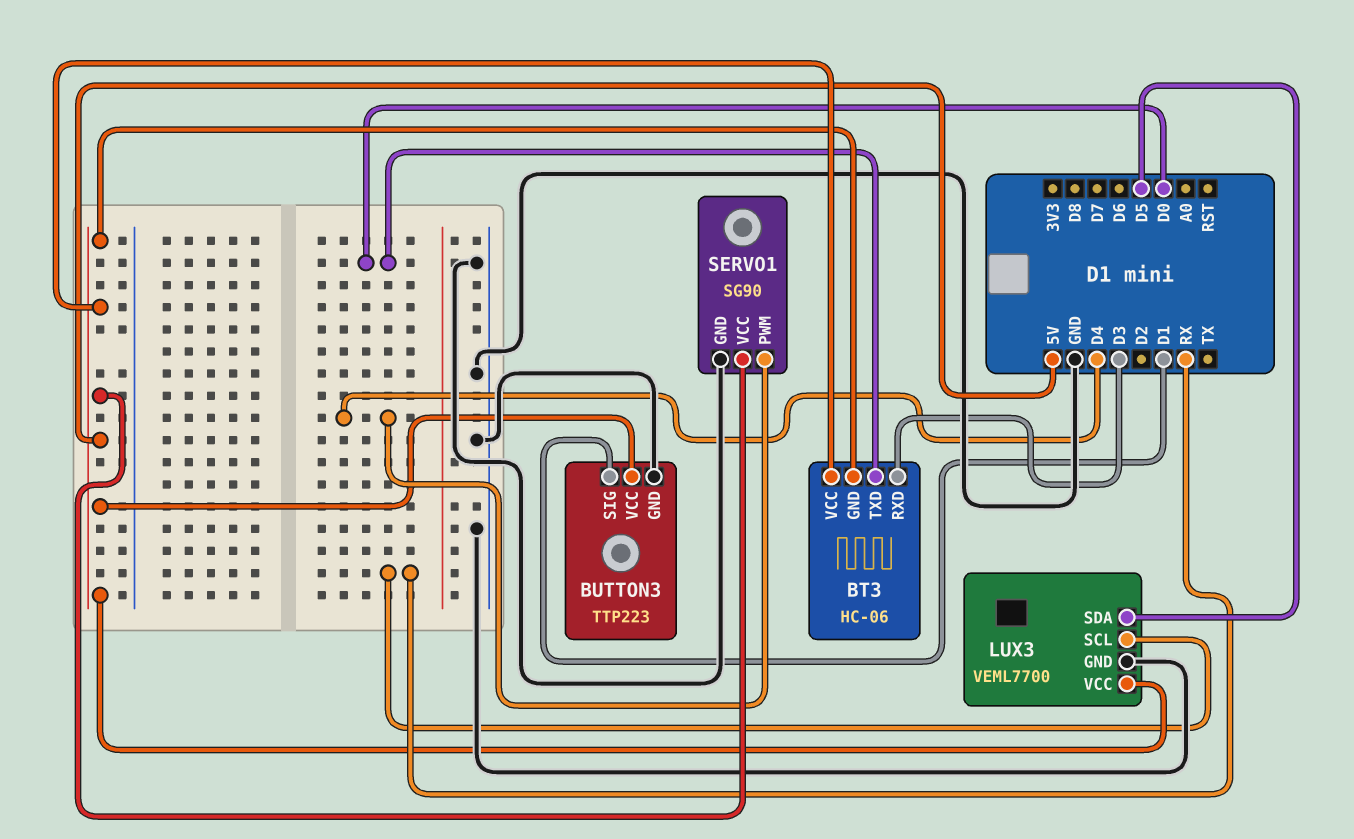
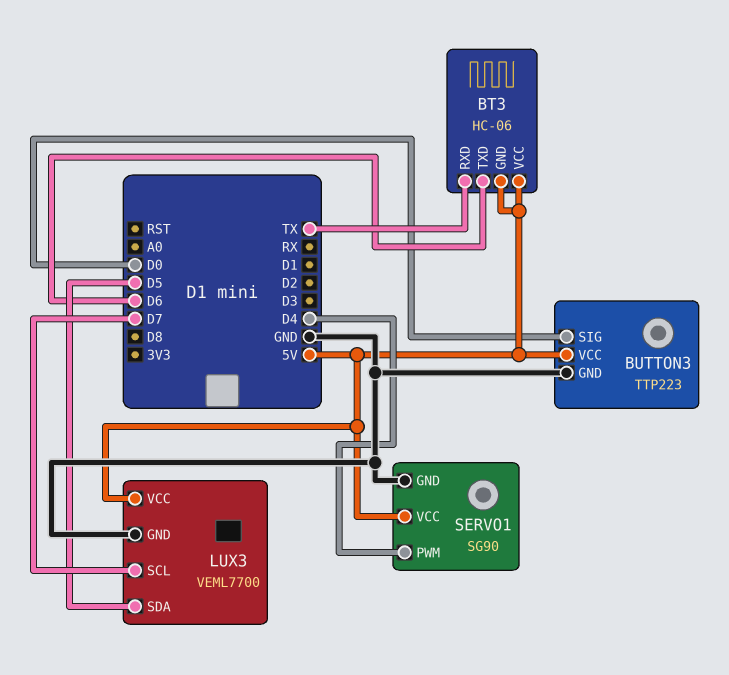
BT3 pin RXD: D3 -> TX
BT3 pin TXD: D0 -> D6
BUTTON3 pin SIG: D1 -> D0
LUX3 pin SCL: RX -> D7

